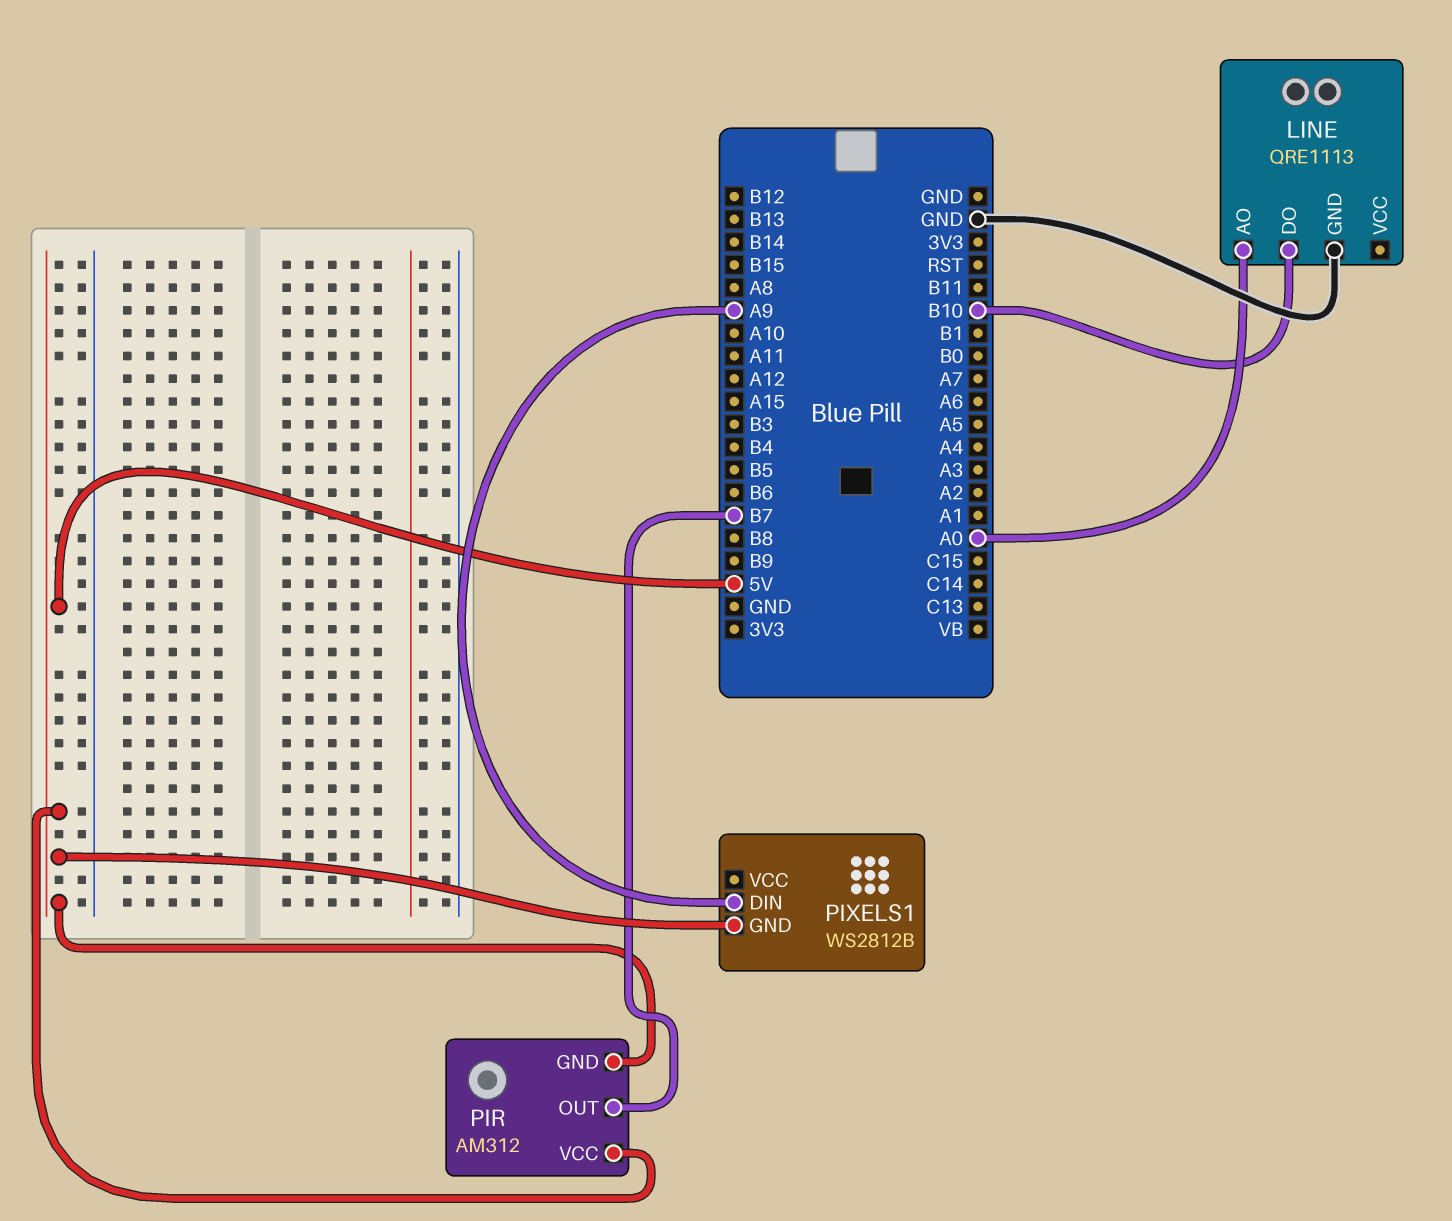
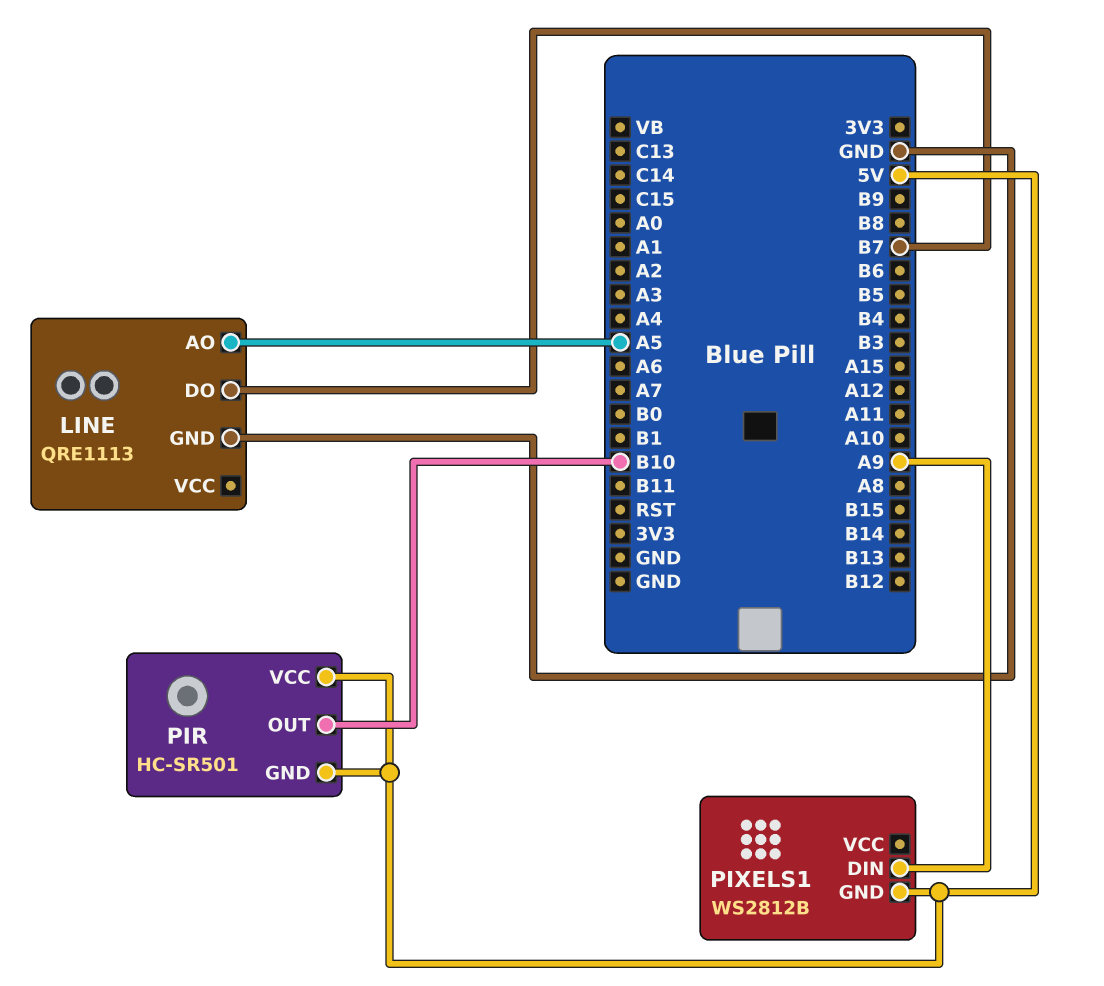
LINE pin AO: A0 -> A5
LINE pin DO: B10 -> B7
PIR: AM312 -> HC-SR501
PIR pin OUT: B7 -> B10

